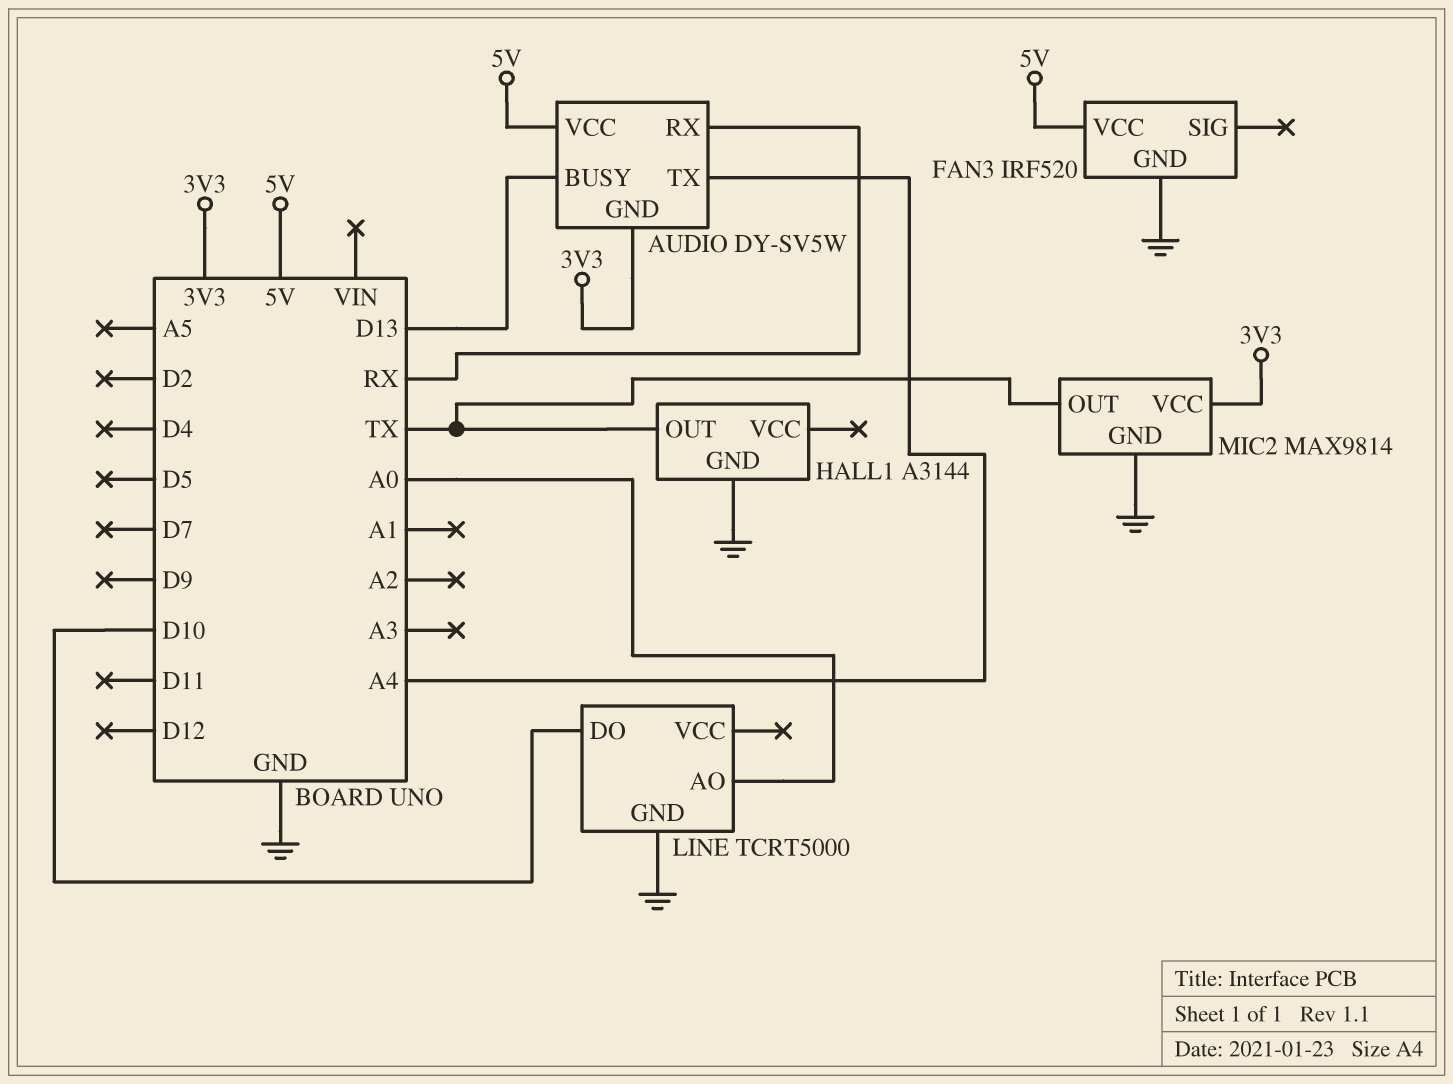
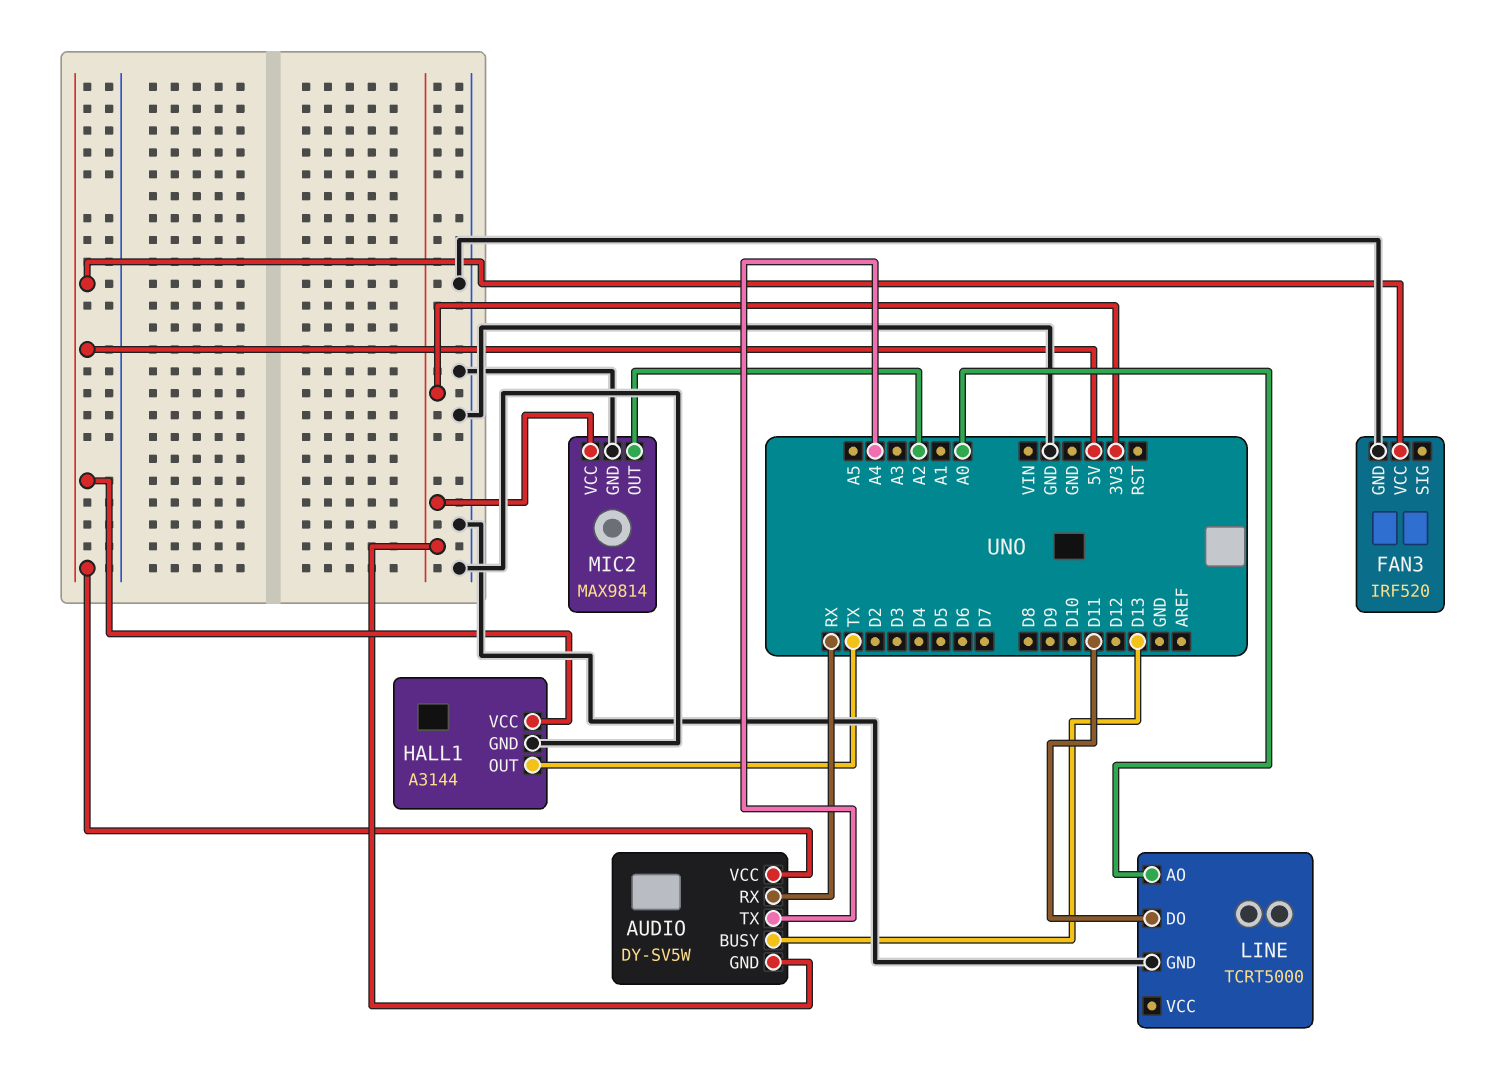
HALL1 pin VCC: none -> 5V
LINE pin DO: D10 -> D11
MIC2 pin OUT: TX -> A2

